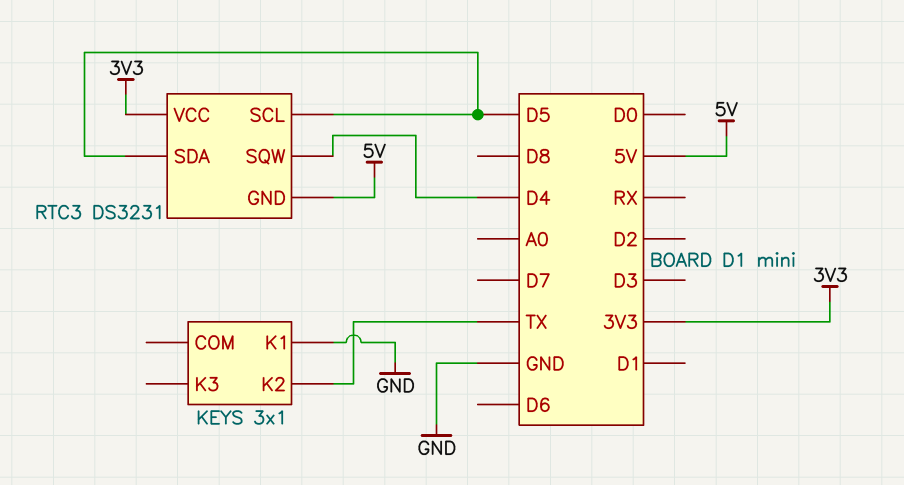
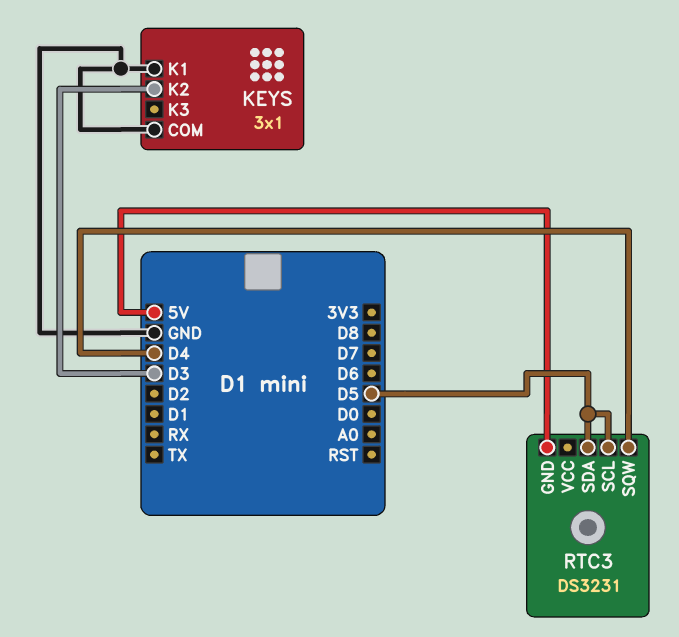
KEYS pin COM: none -> GND
KEYS pin K2: TX -> D3
RTC3 pin VCC: 3V3 -> none

